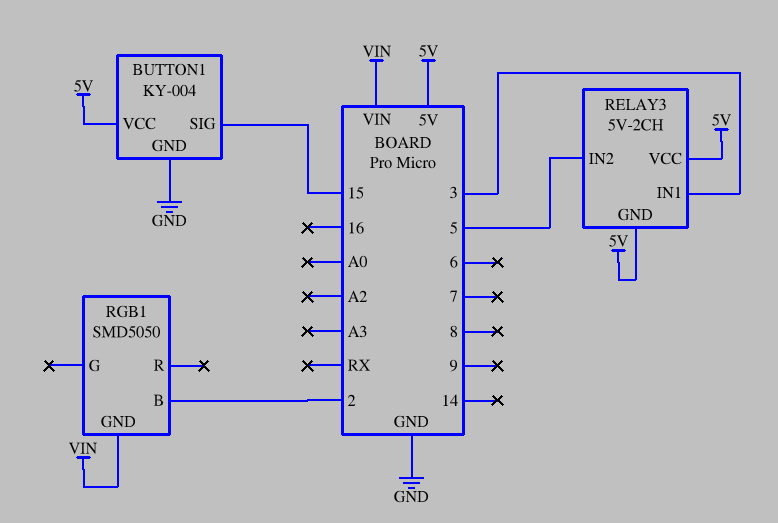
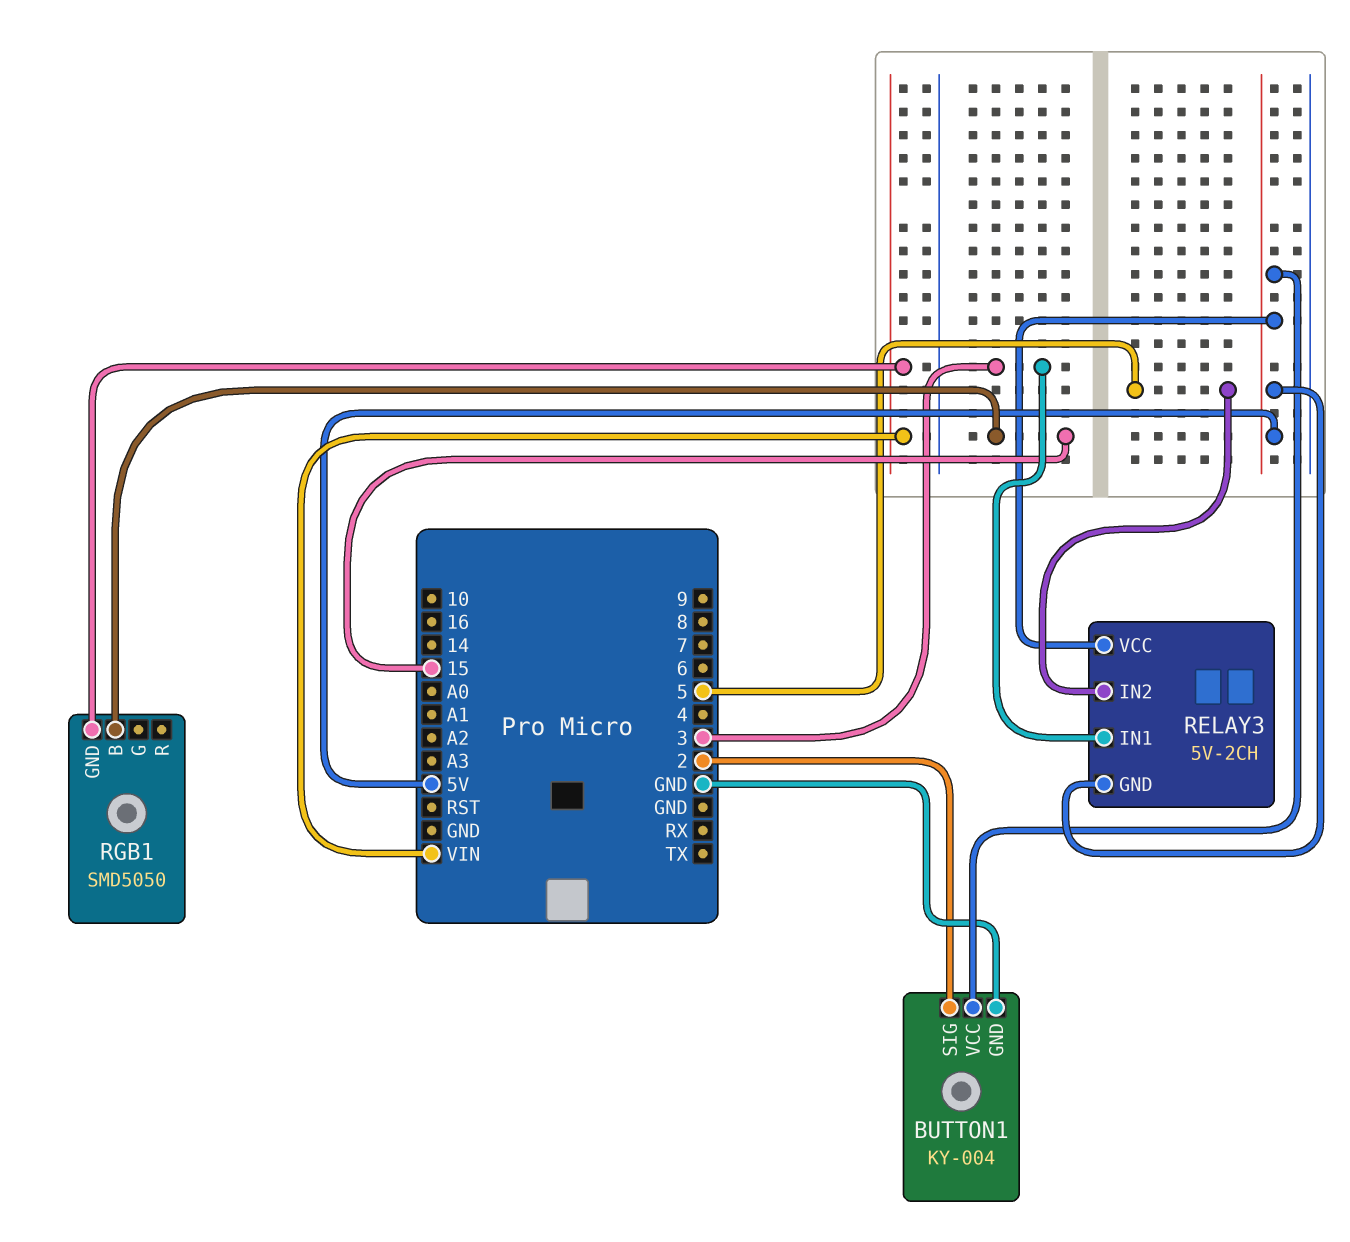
BUTTON1 pin SIG: 15 -> 2
RGB1 pin B: 2 -> 15

